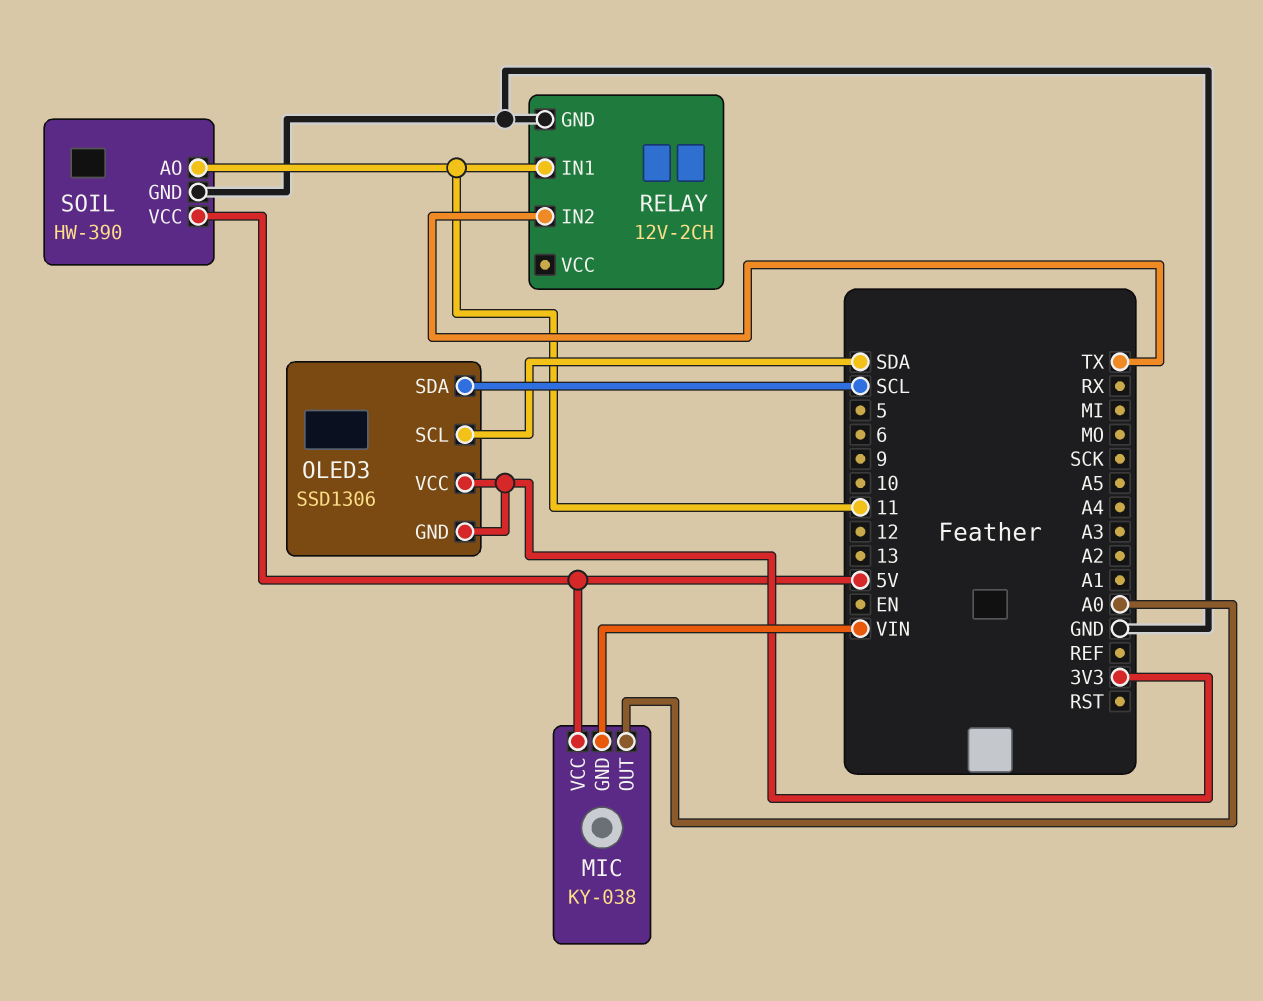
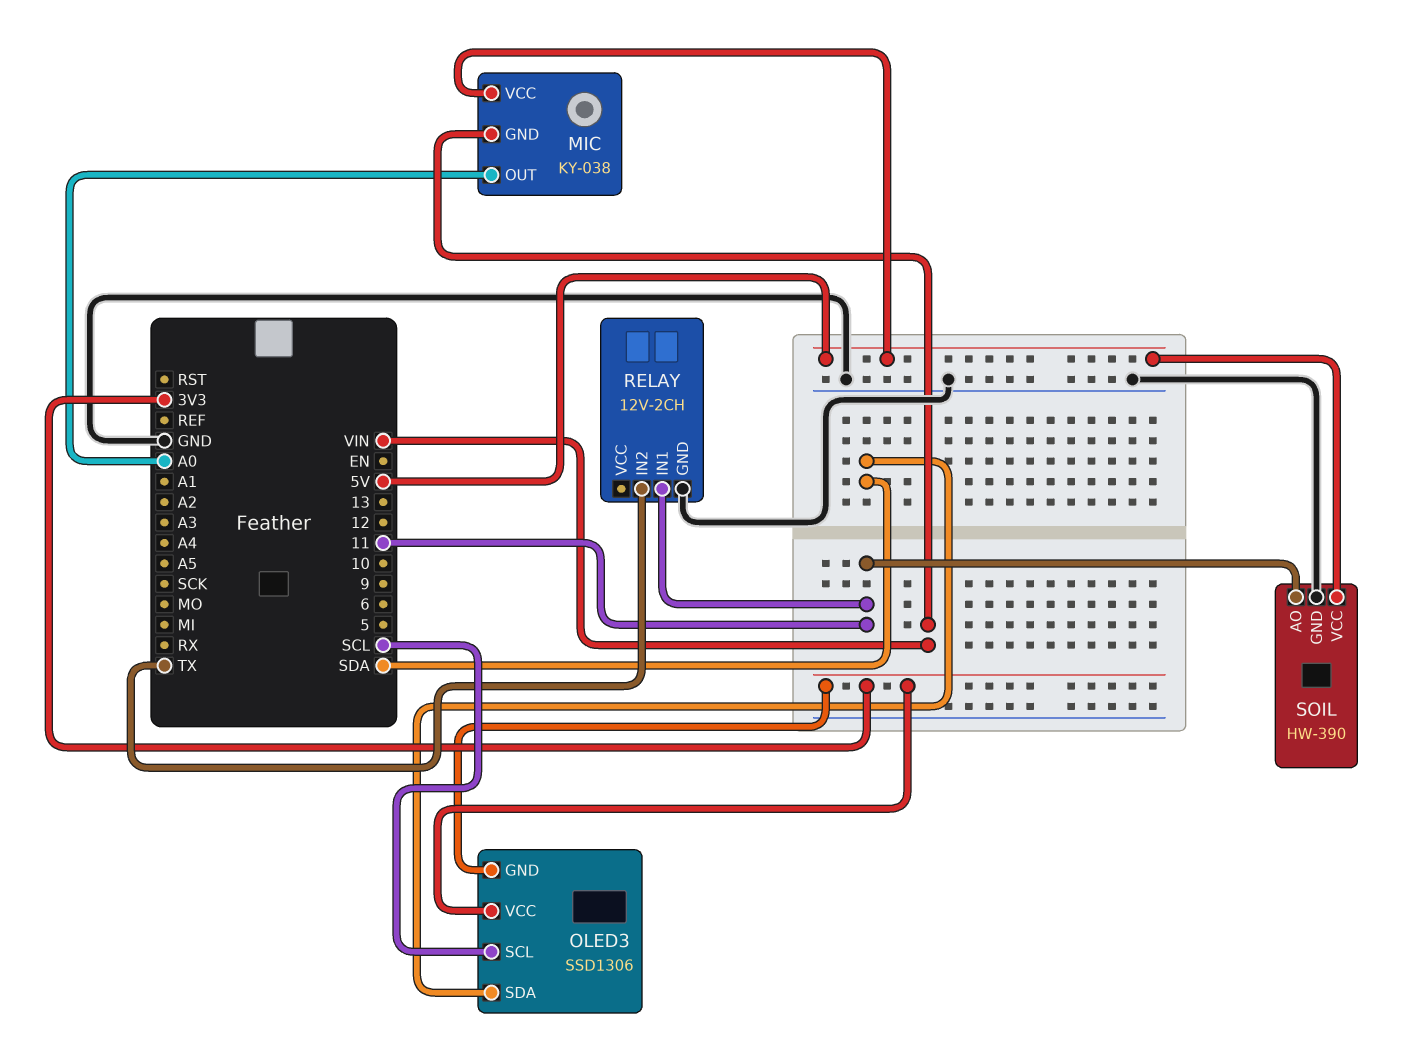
OLED3 pin SCL: SDA -> SCL
OLED3 pin SDA: SCL -> SDA

